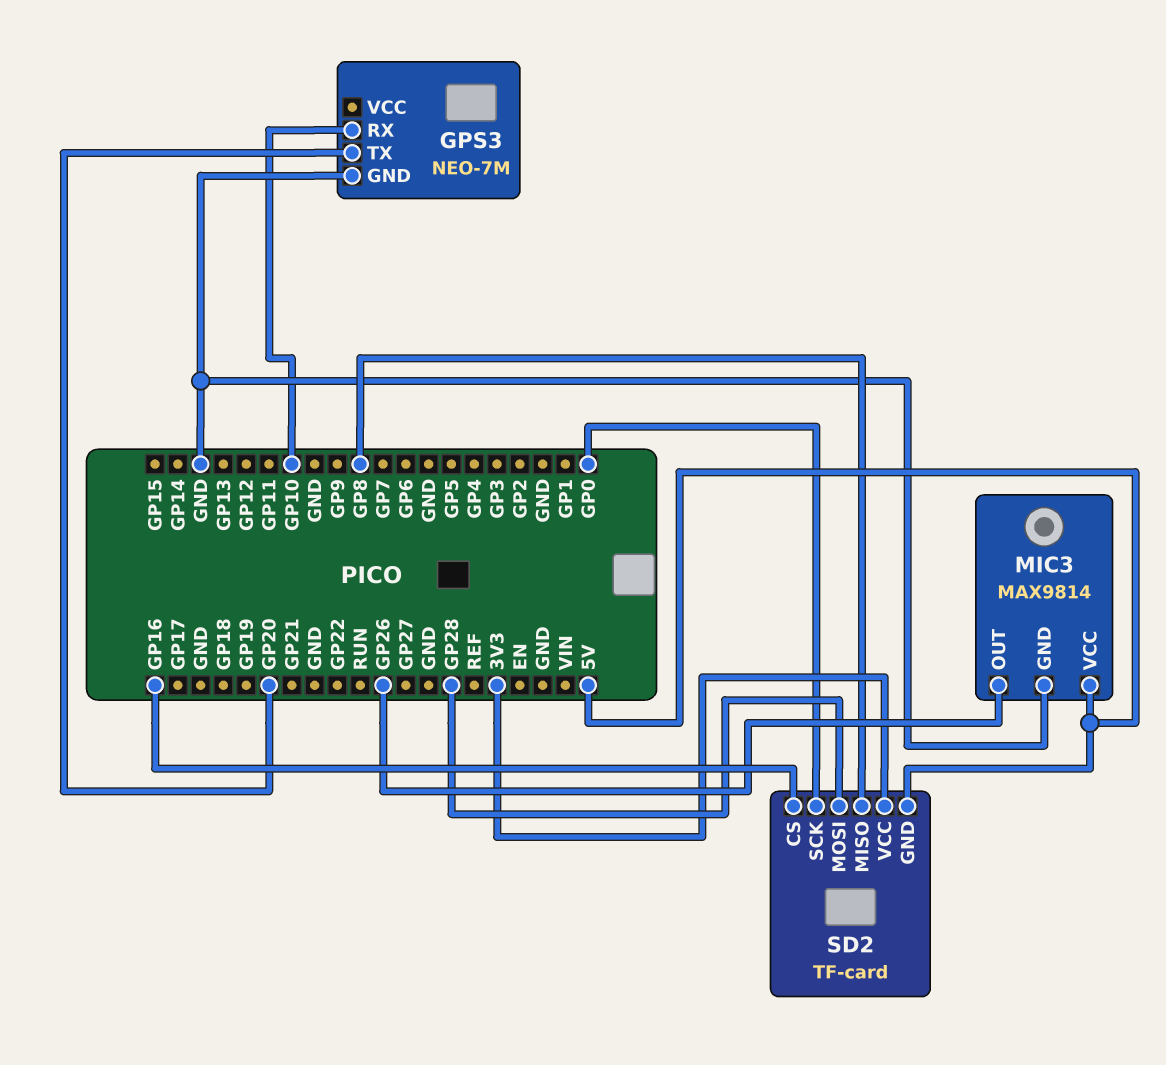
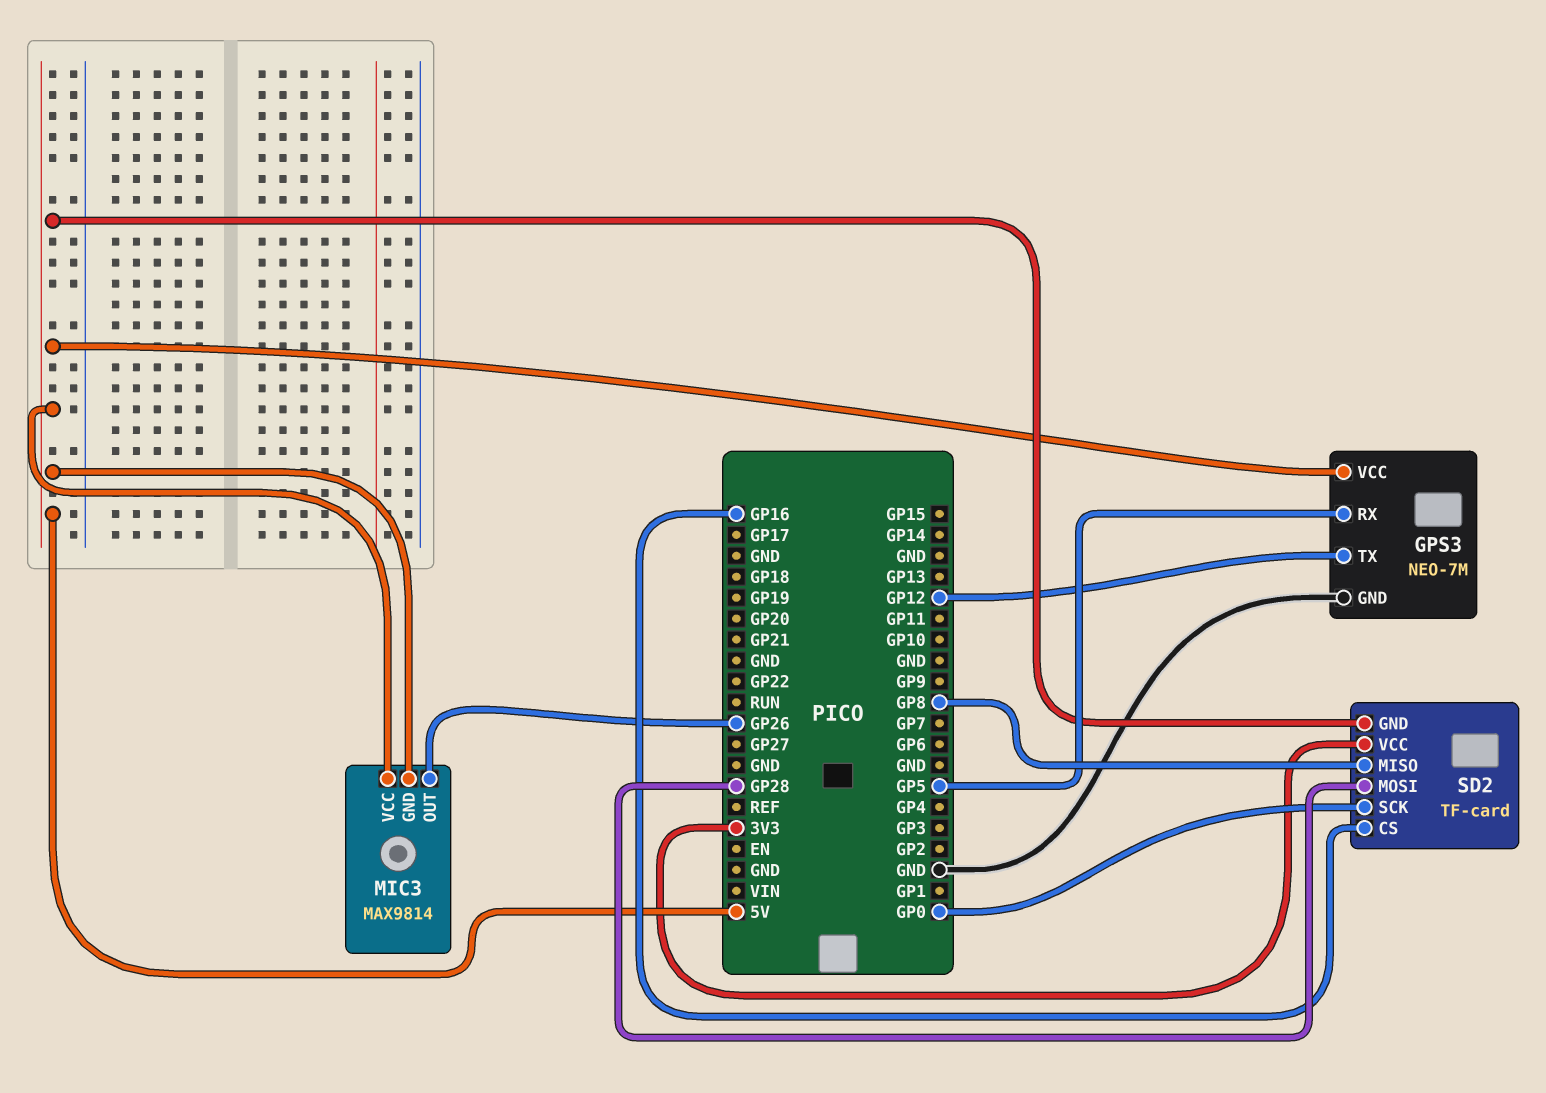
GPS3 pin RX: GP10 -> GP5
GPS3 pin TX: GP20 -> GP12
GPS3 pin VCC: none -> 5V
MIC3 pin GND: GND -> 5V

